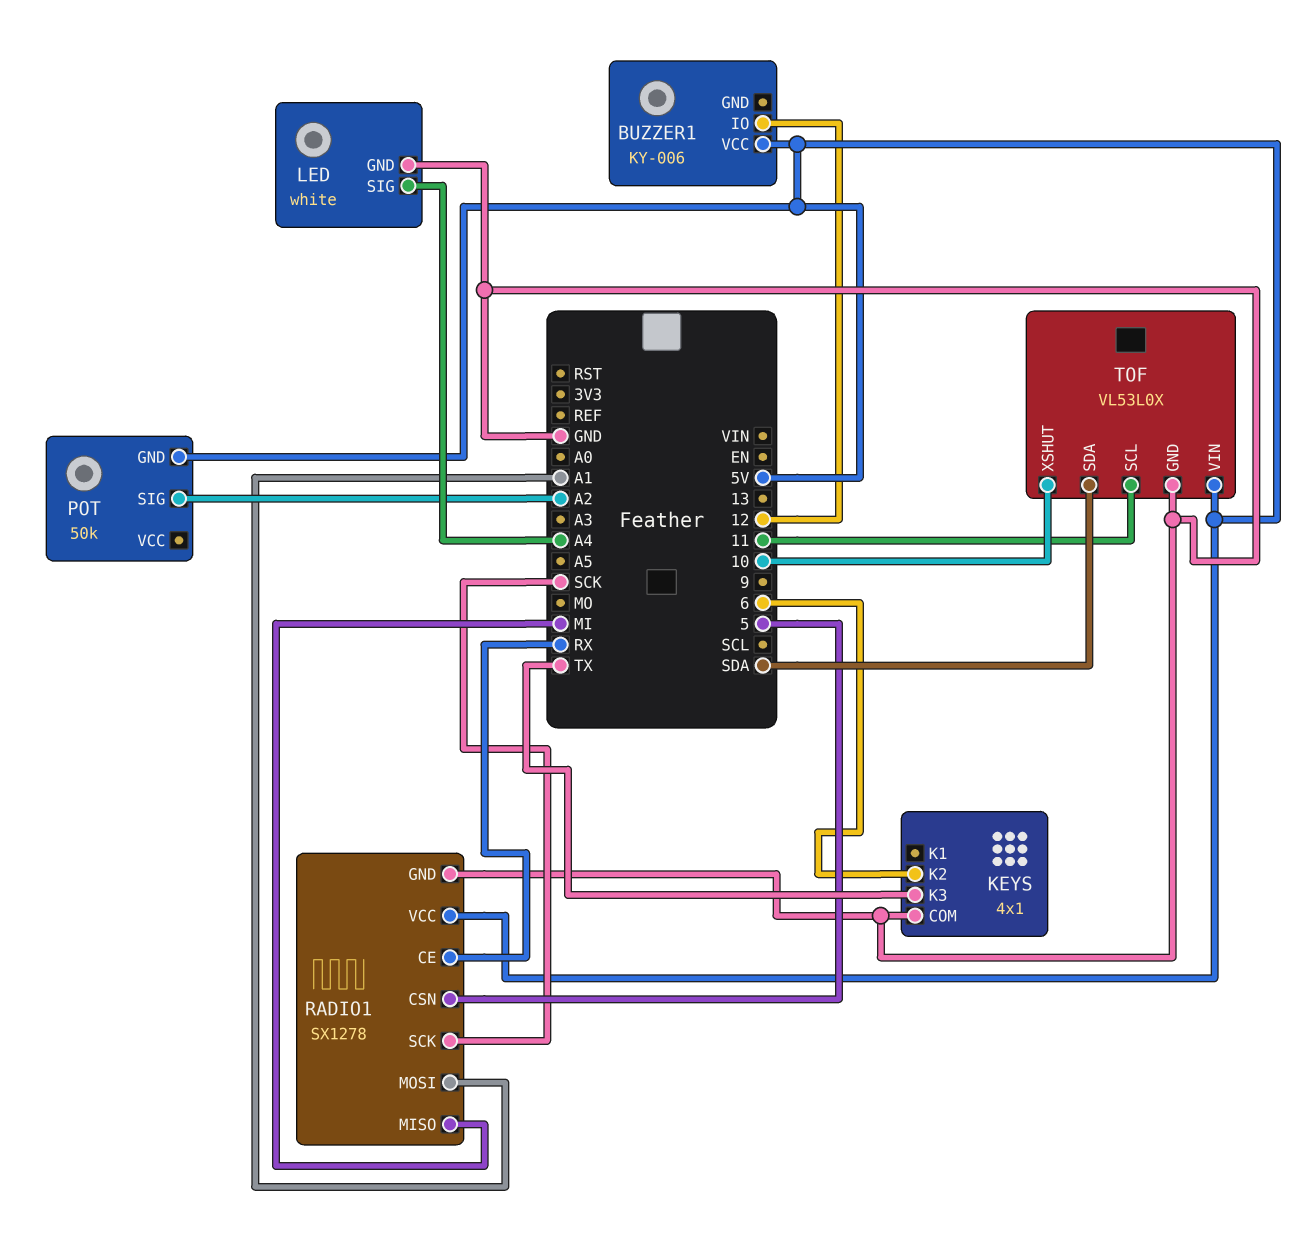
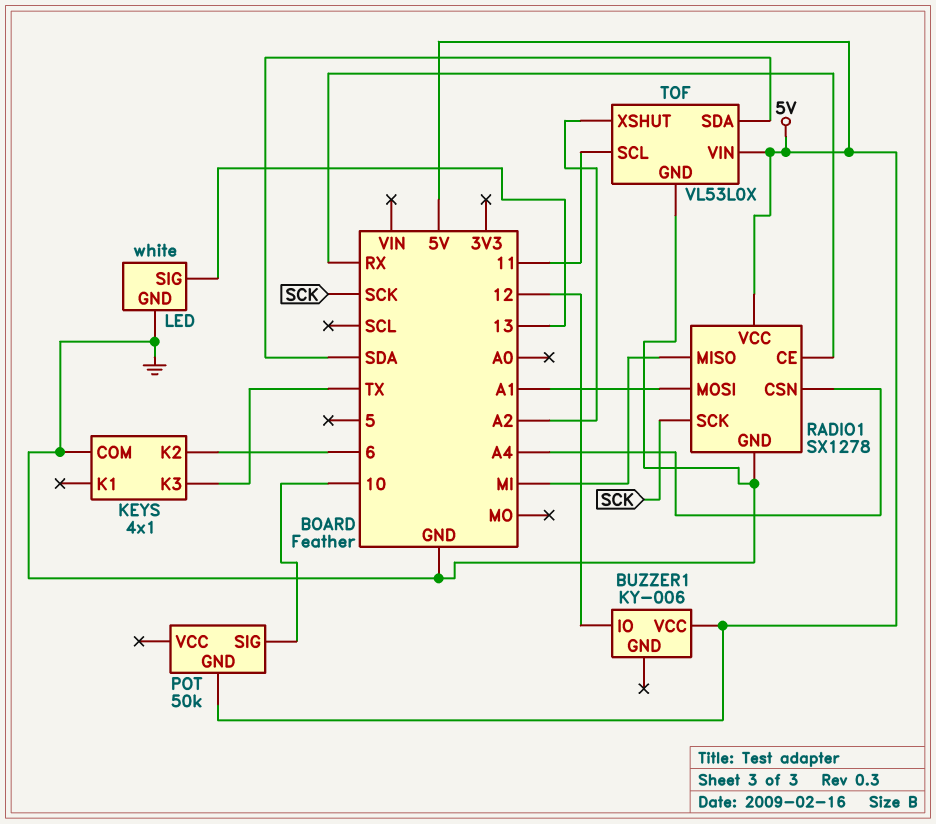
LED pin SIG: A4 -> 13
POT pin SIG: A2 -> 10
RADIO1 pin CSN: 5 -> A4
TOF pin XSHUT: 10 -> A2

